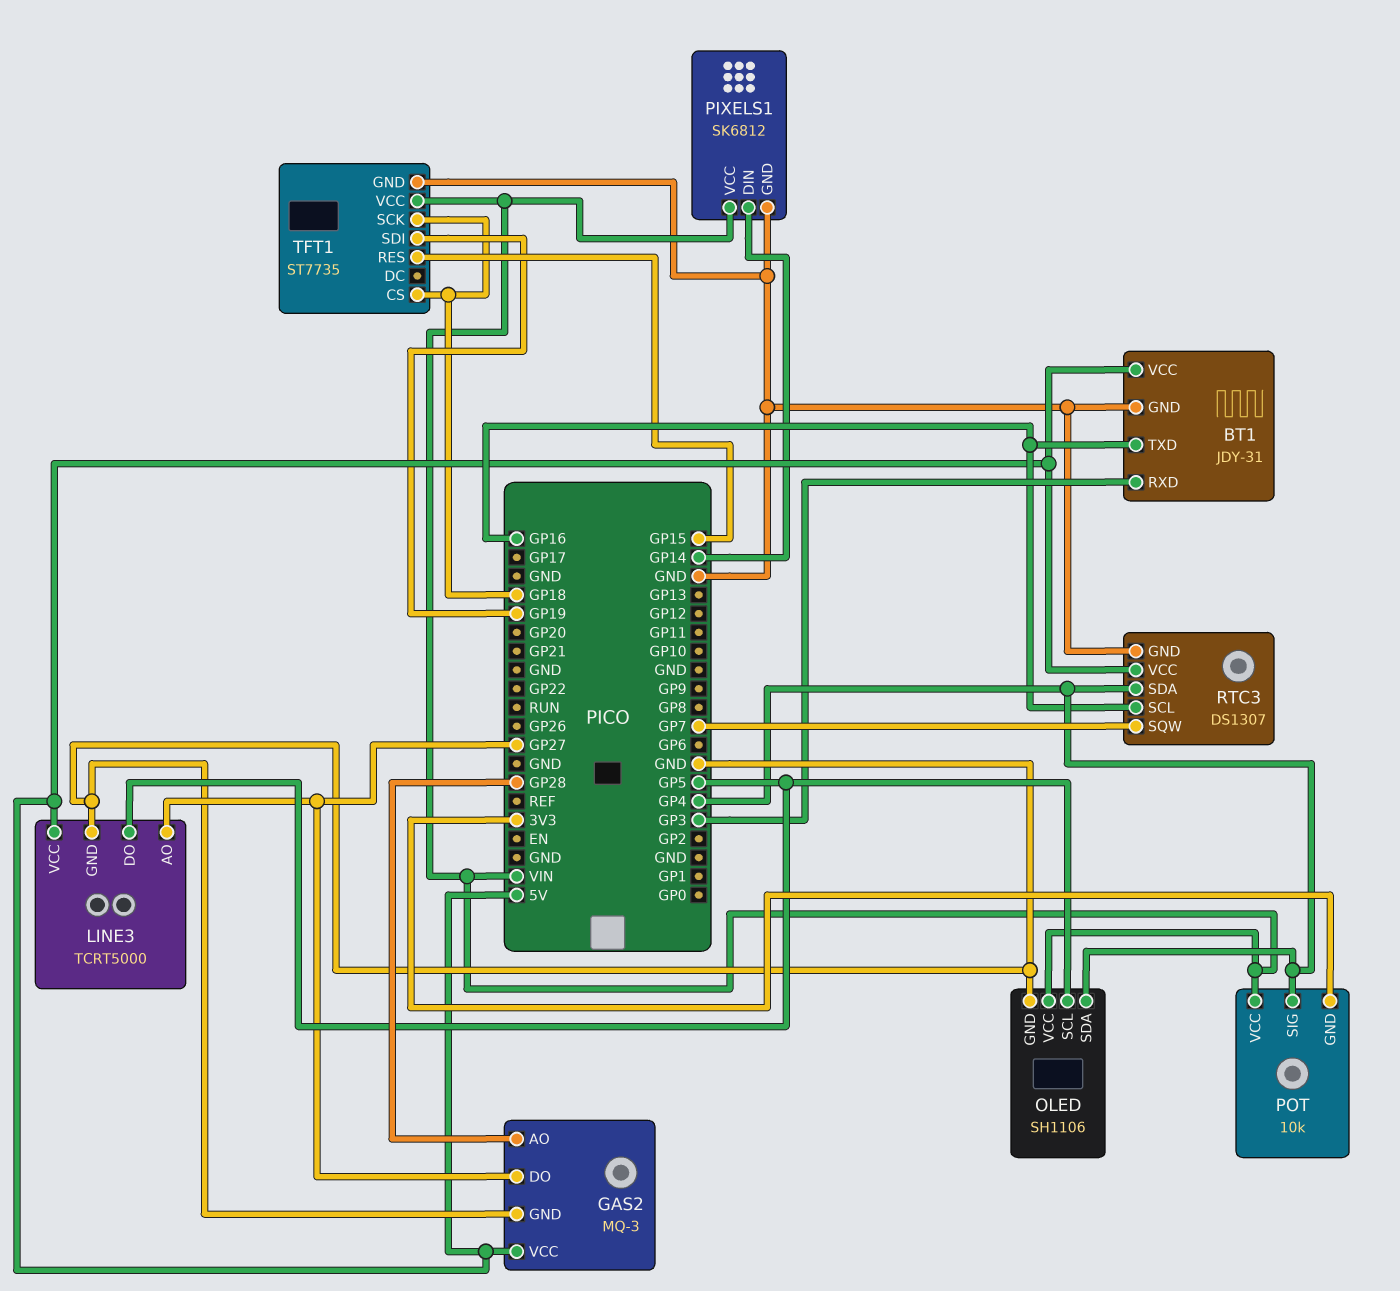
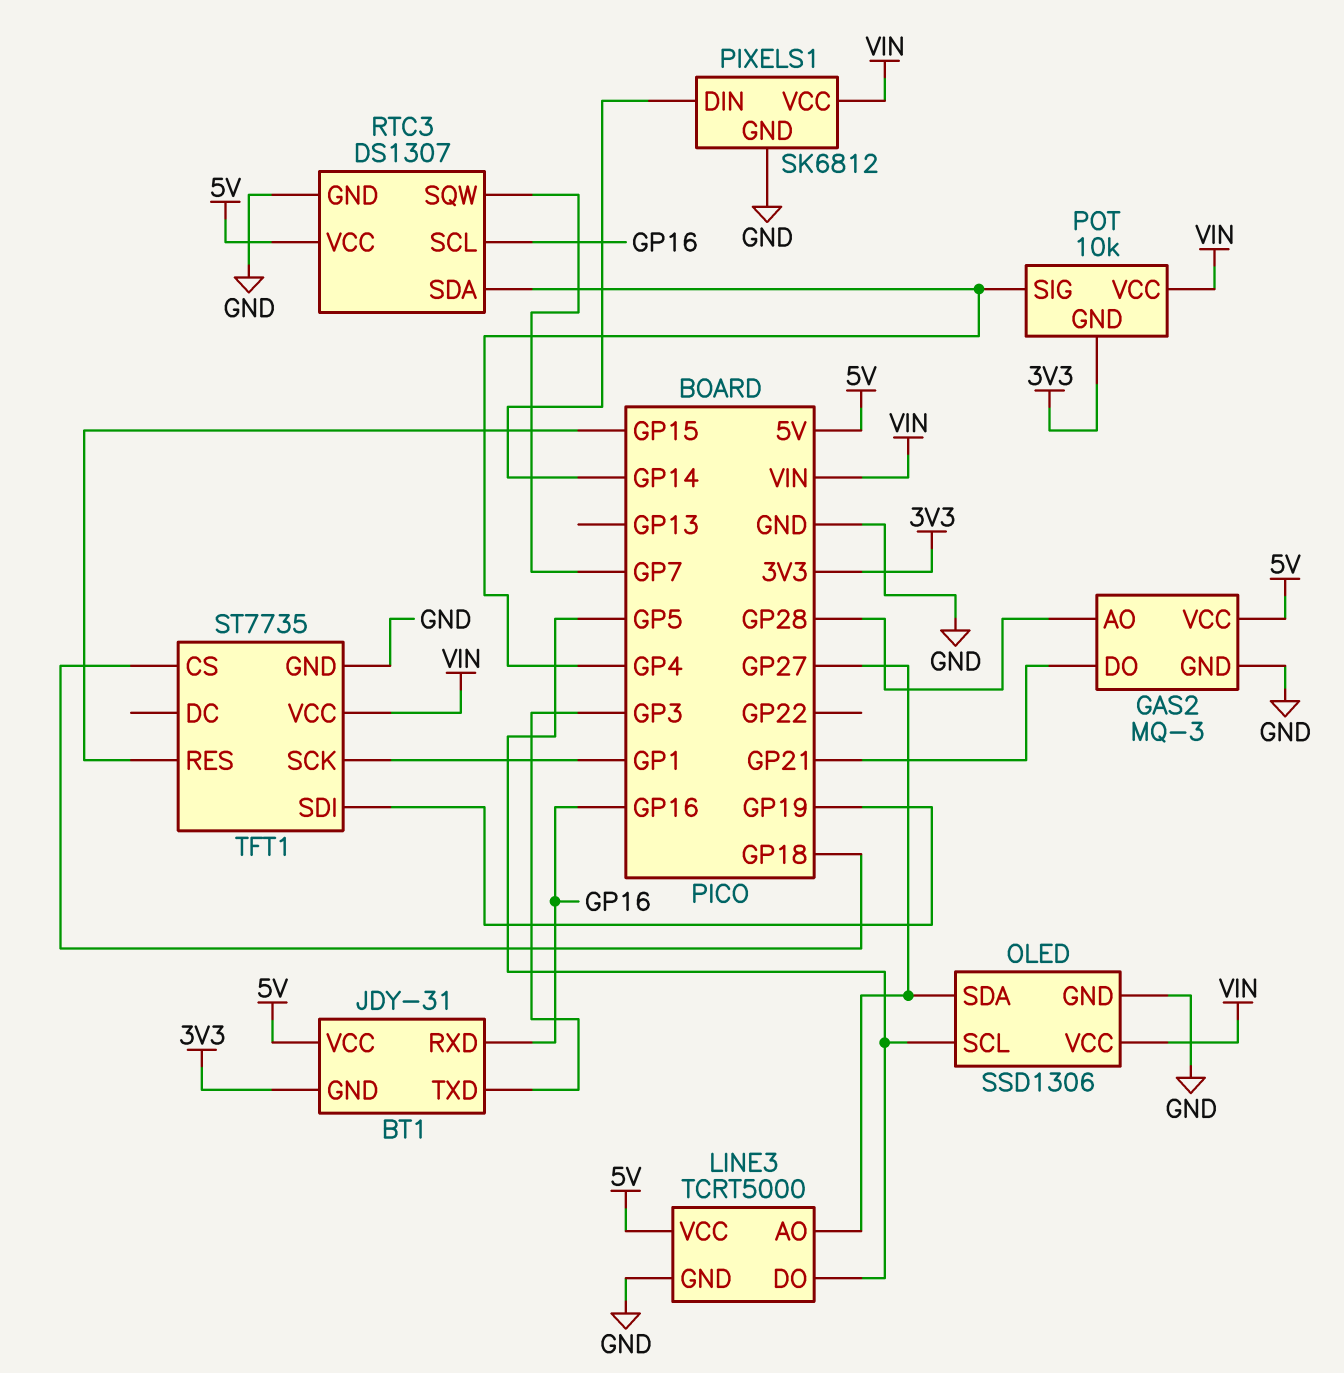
BT1 pin GND: GND -> 3V3
BT1 pin RXD: GP3 -> GP16
BT1 pin TXD: GP16 -> GP3
GAS2 pin DO: GP27 -> GP21
OLED: SH1106 -> SSD1306
OLED pin SDA: GP4 -> GP27
TFT1 pin SCK: GP18 -> GP1

